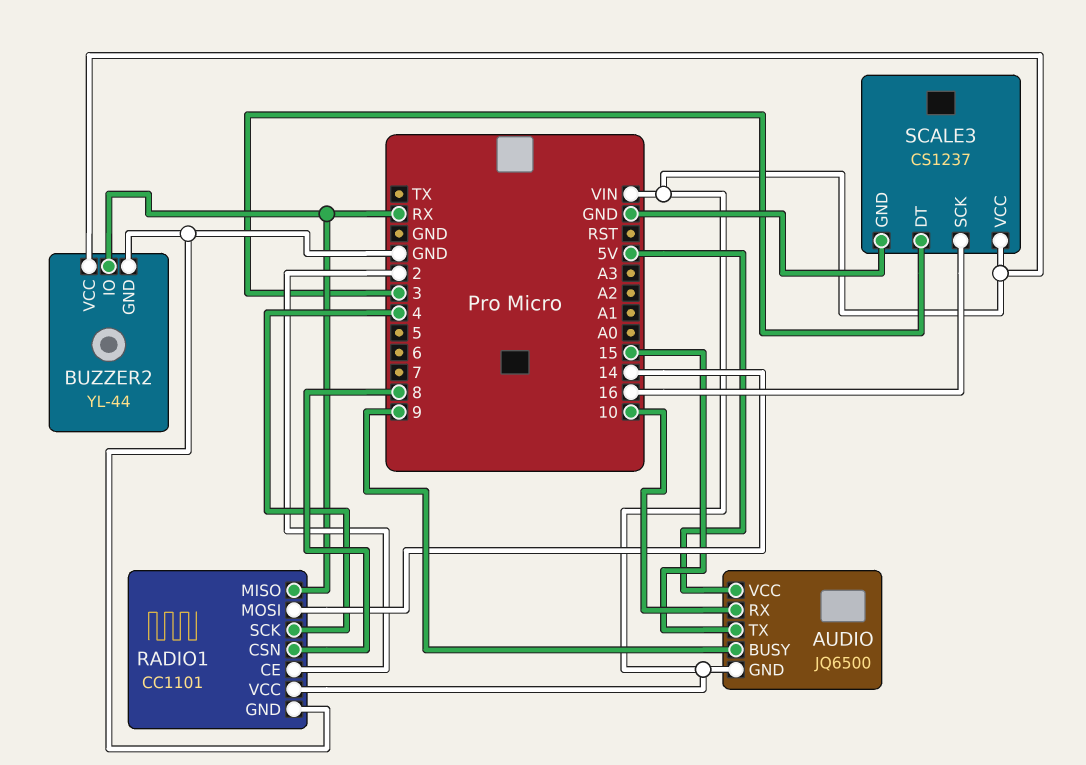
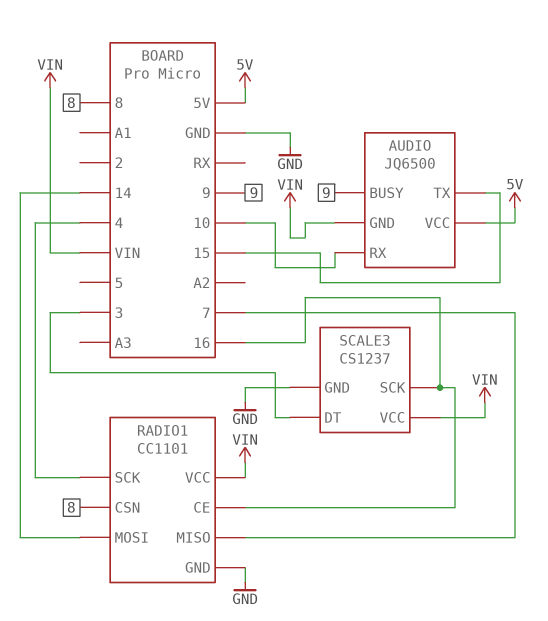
BUZZER2: YL-44 -> none
BUZZER2 pin GND: GND -> none
BUZZER2 pin IO: RX -> none
BUZZER2 pin VCC: VIN -> none
RADIO1 pin CE: 2 -> 16
RADIO1 pin MISO: RX -> 7

